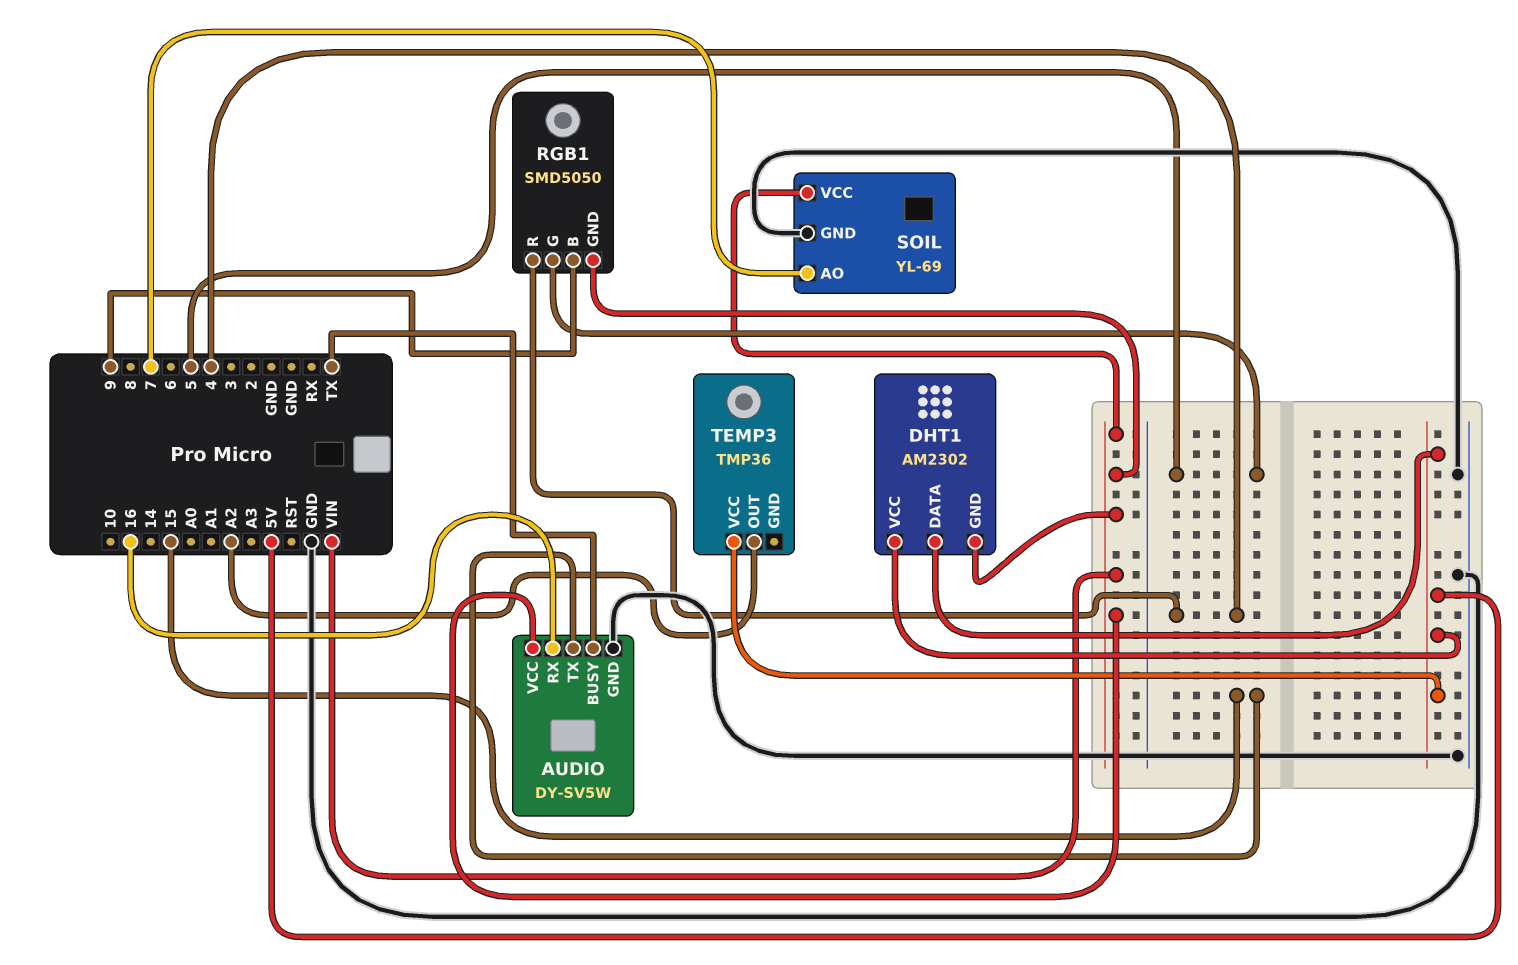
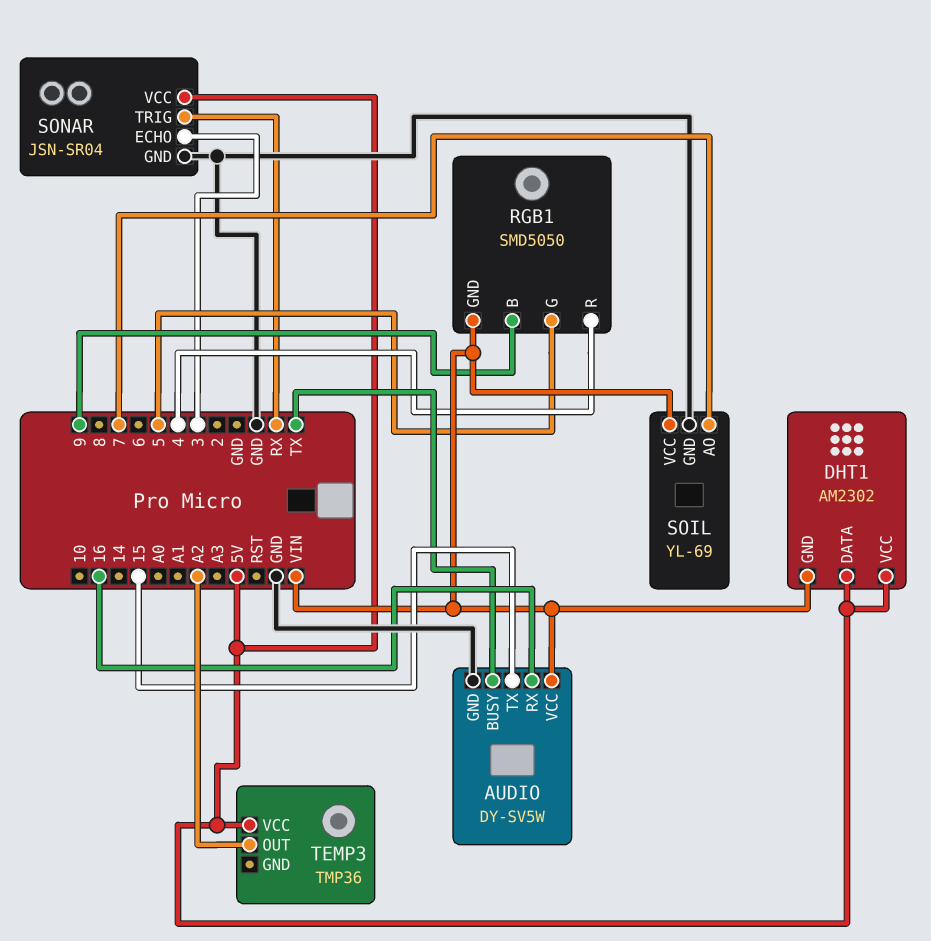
SONAR: none -> JSN-SR04
SONAR pin ECHO: none -> 3
SONAR pin GND: none -> GND
SONAR pin TRIG: none -> RX
SONAR pin VCC: none -> 5V

